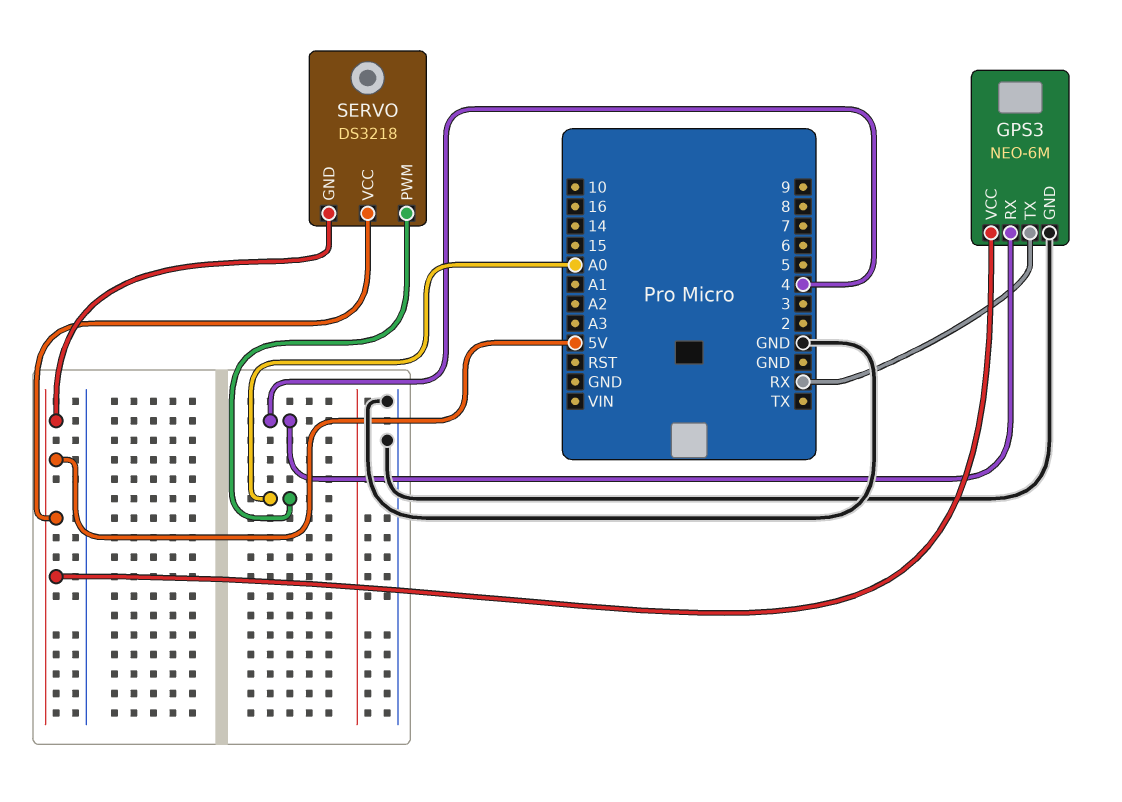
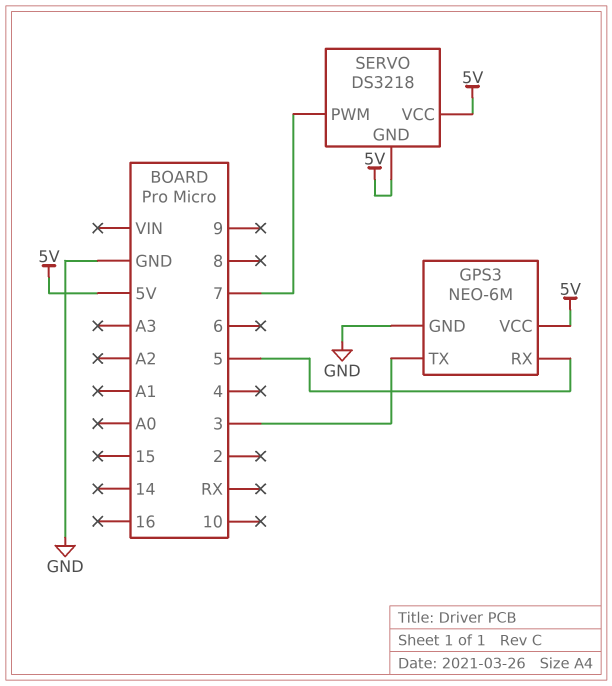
GPS3 pin RX: 4 -> 5
GPS3 pin TX: RX -> 3
SERVO pin PWM: A0 -> 7

